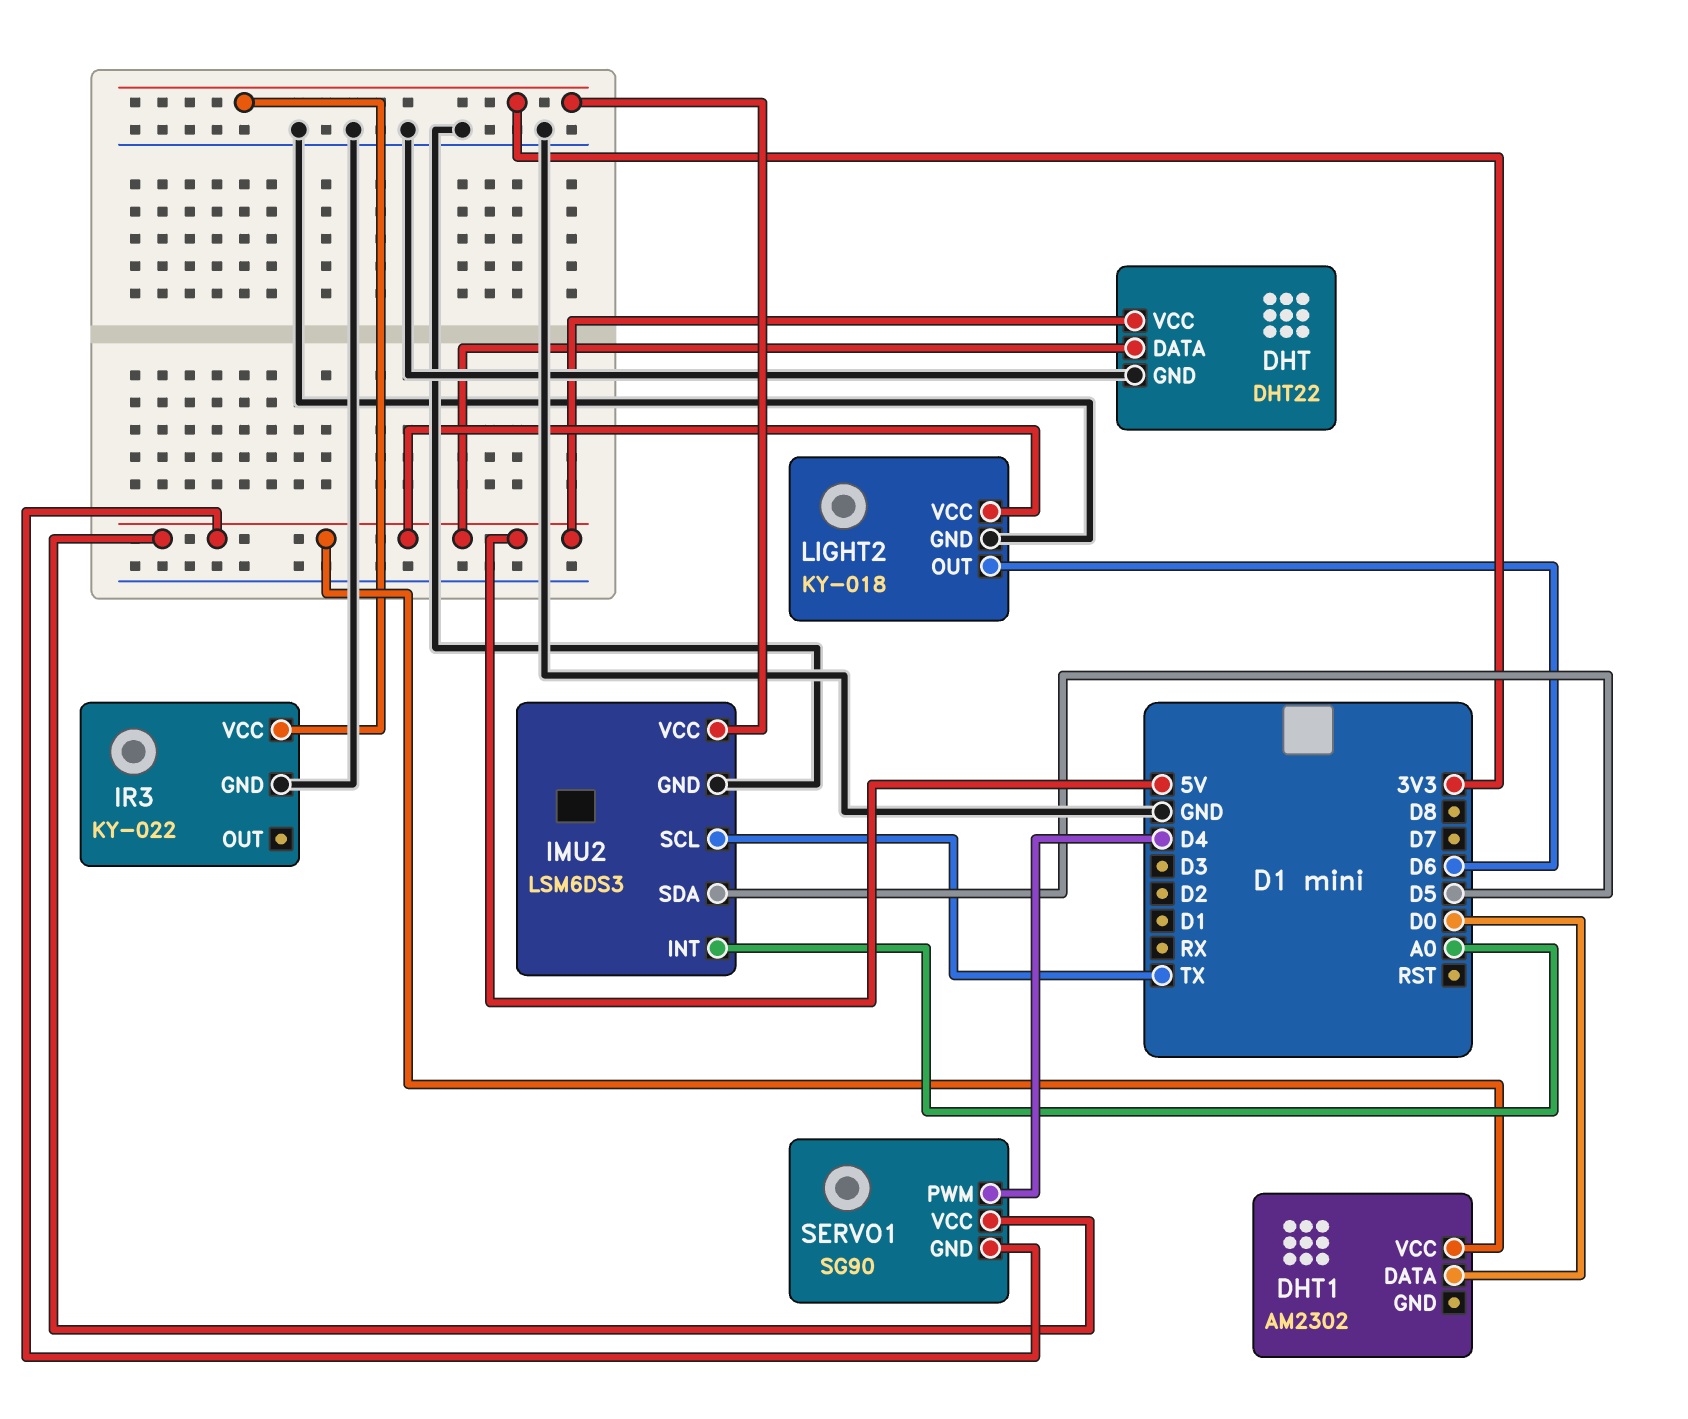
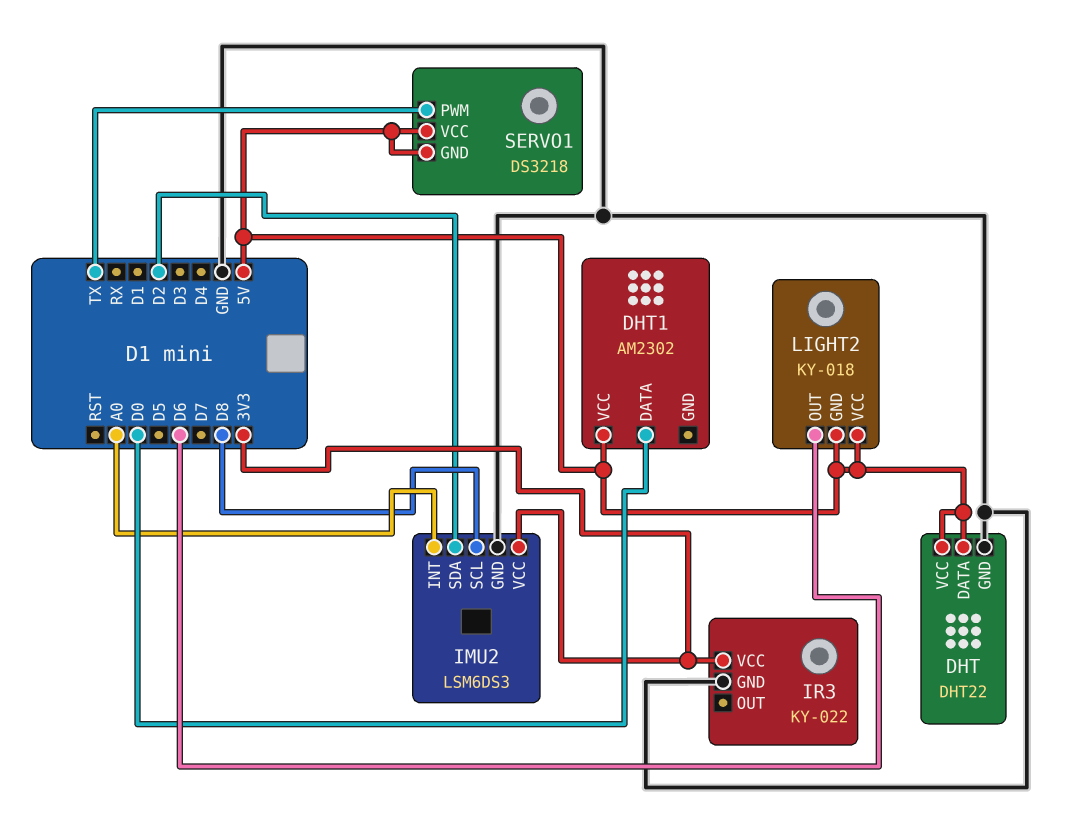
IMU2 pin SCL: TX -> D8
IMU2 pin SDA: D5 -> D2
LIGHT2 pin GND: GND -> 5V
SERVO1: SG90 -> DS3218
SERVO1 pin PWM: D4 -> TX

